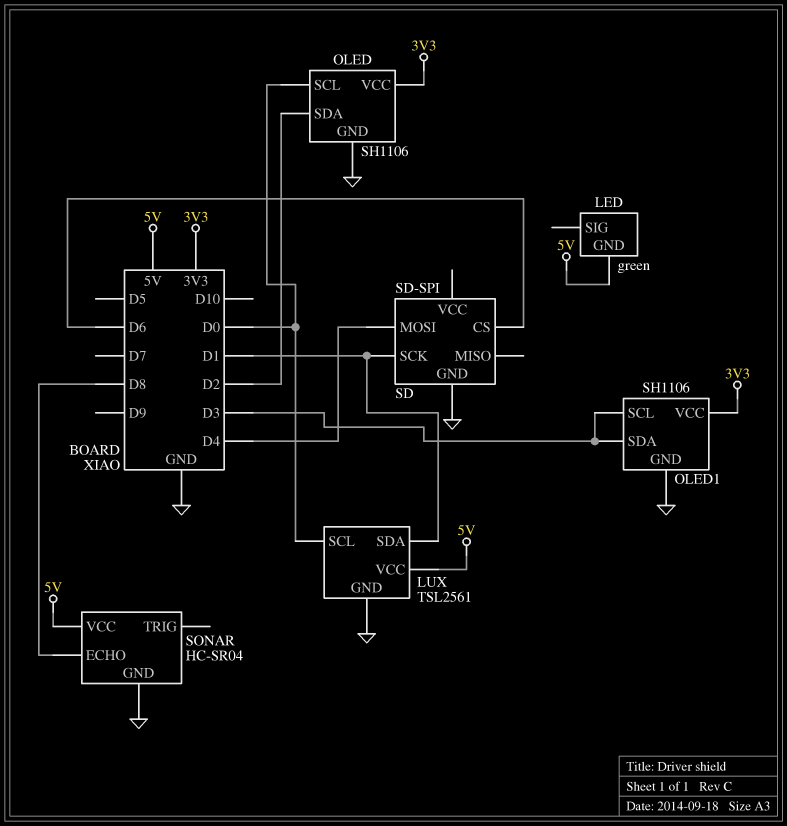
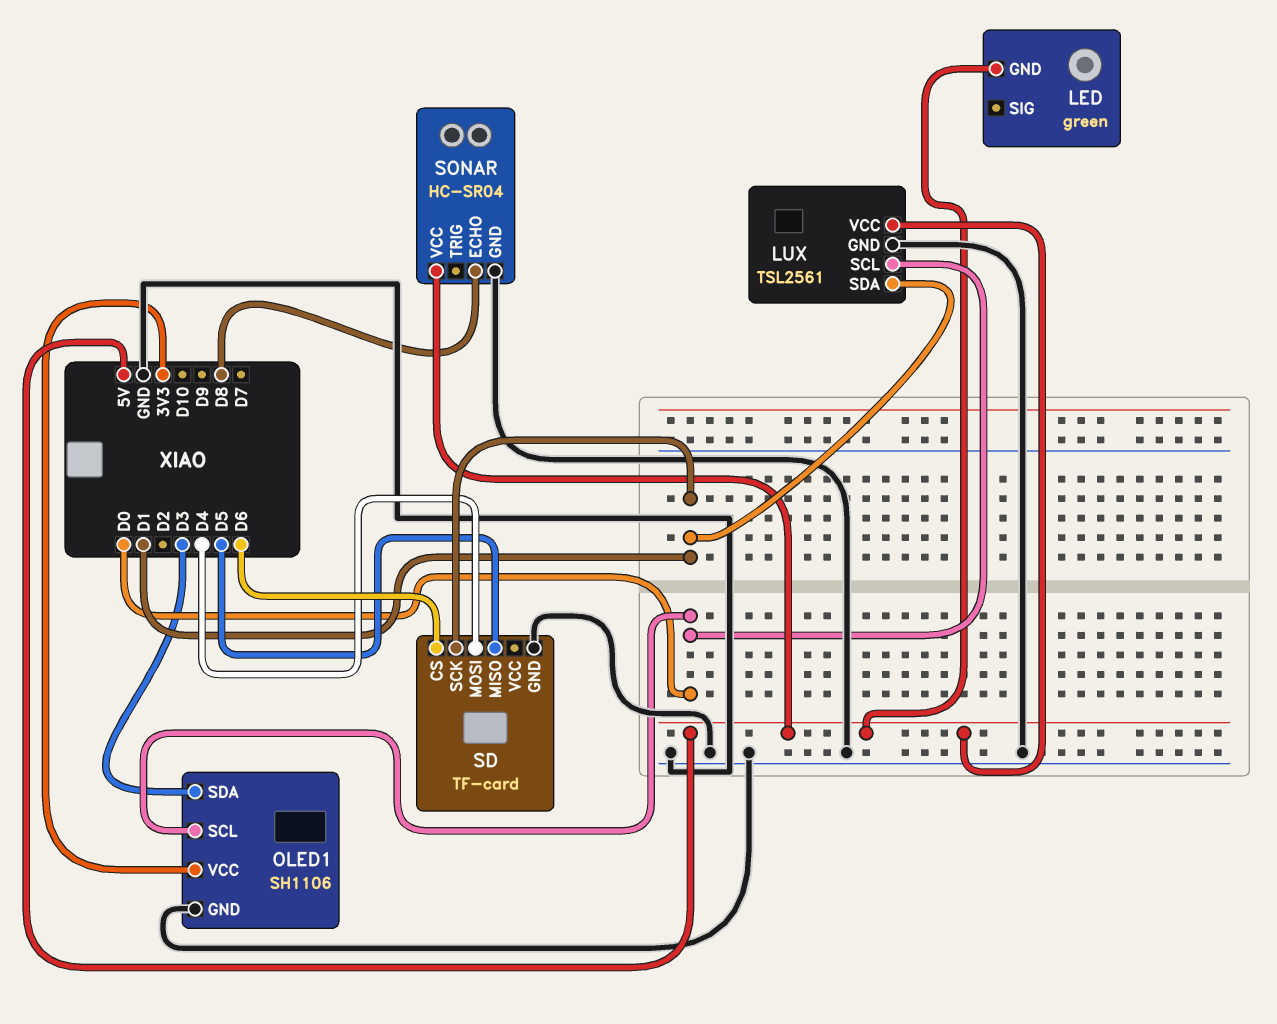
OLED: SH1106 -> none
OLED pin GND: GND -> none
OLED pin SCL: D0 -> none
OLED pin SDA: D2 -> none
OLED pin VCC: 3V3 -> none
OLED1 pin SCL: D3 -> D0
SD: SD-SPI -> TF-card
SD pin MISO: none -> D5

